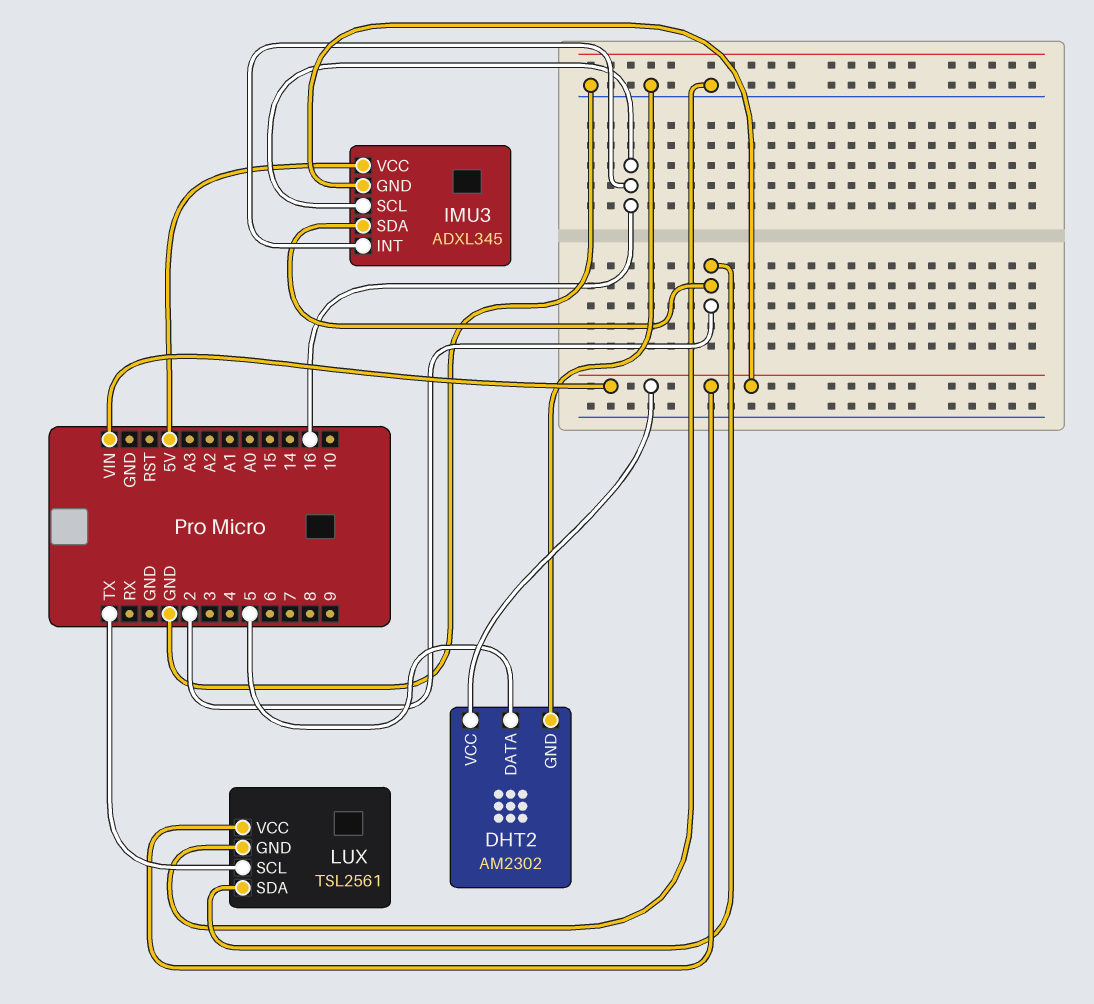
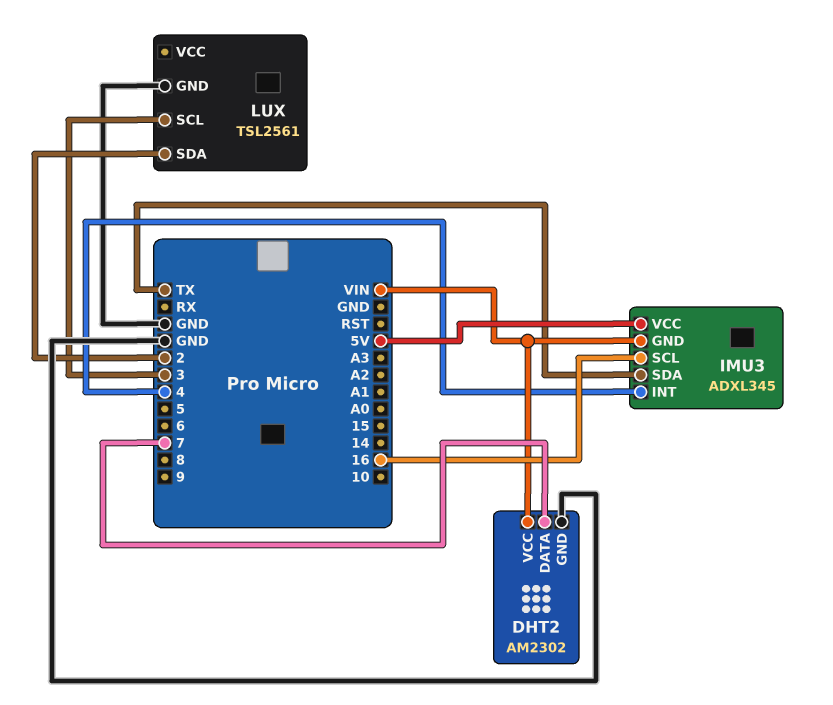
DHT2 pin DATA: 5 -> 7
IMU3 pin INT: 16 -> 4
IMU3 pin SDA: 2 -> TX
LUX pin SCL: TX -> 3
LUX pin VCC: VIN -> none

